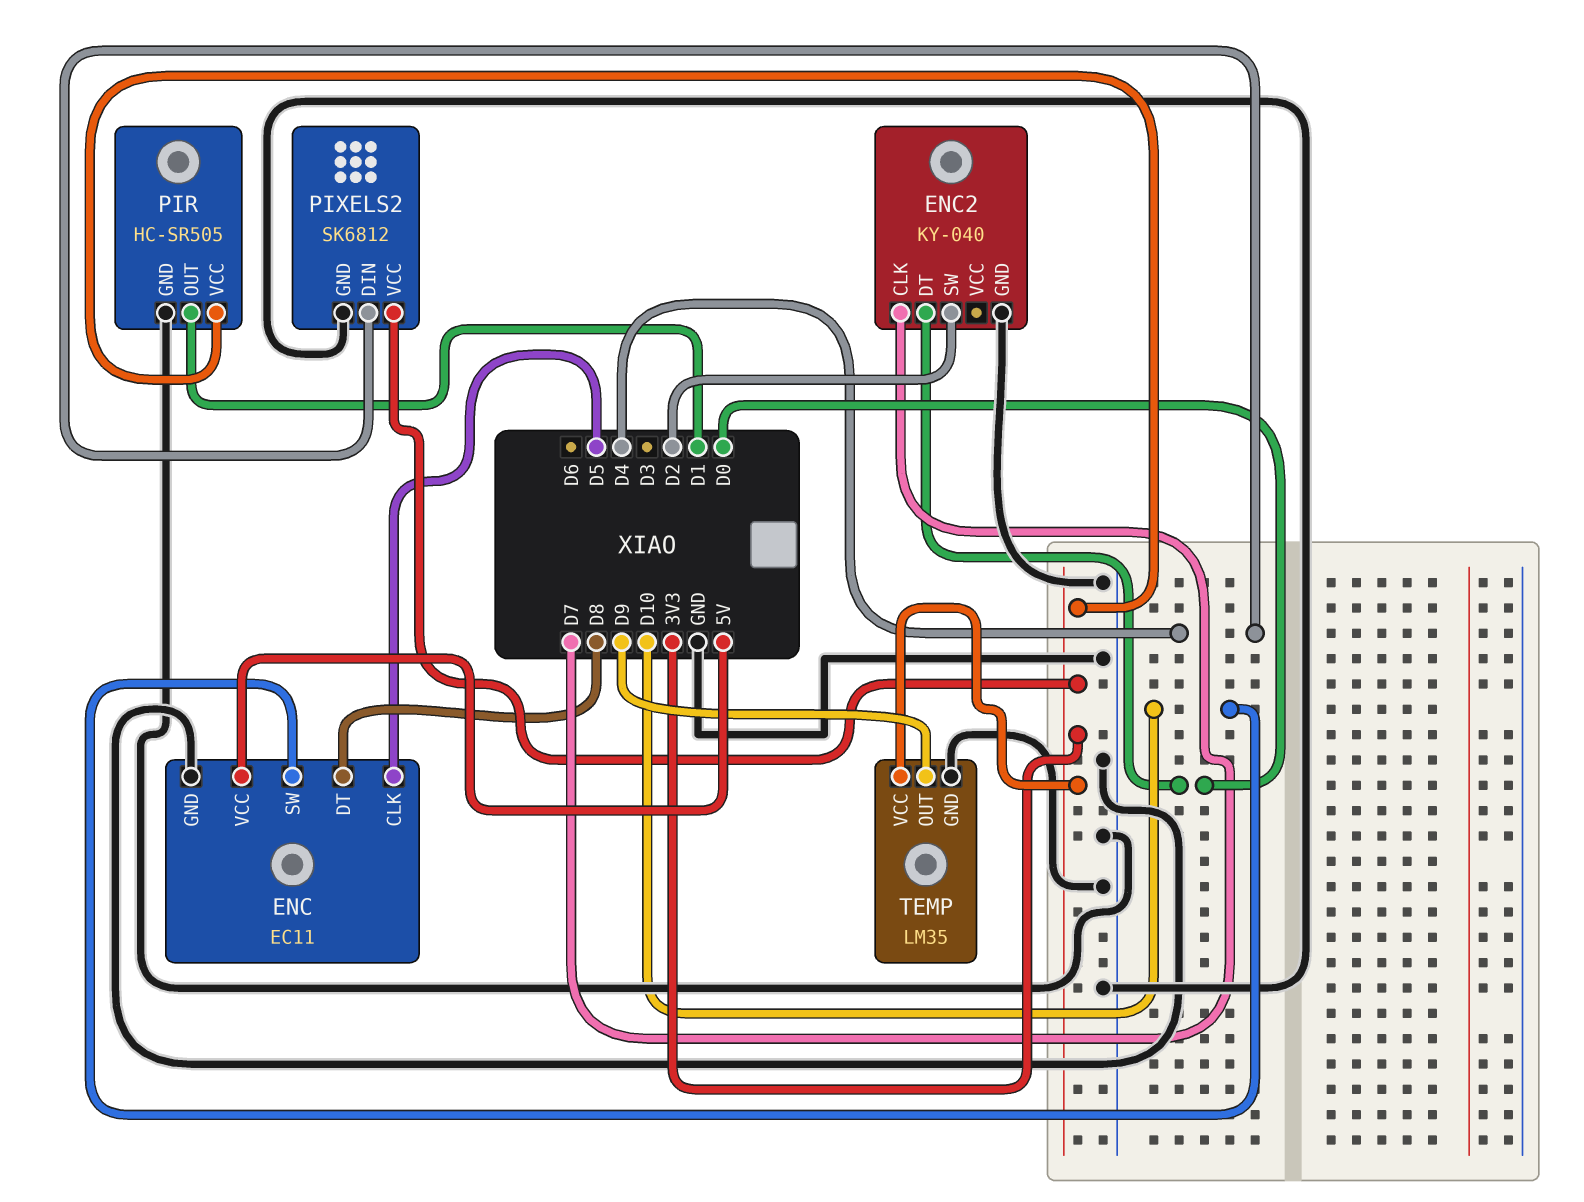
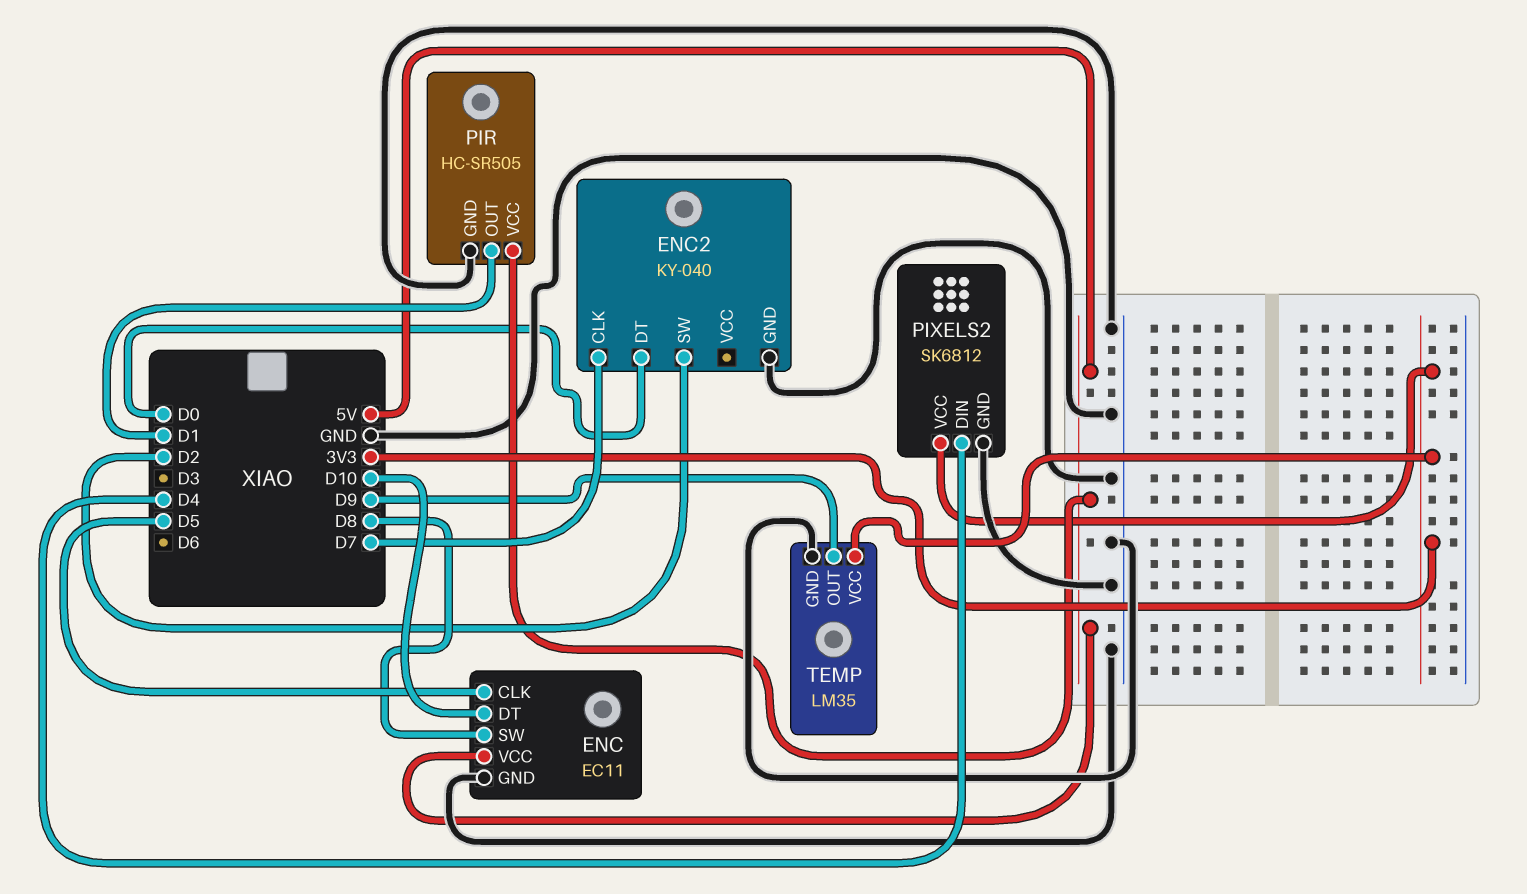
ENC pin DT: D8 -> D10
ENC pin SW: D10 -> D8
PIR pin VCC: 3V3 -> 5V

